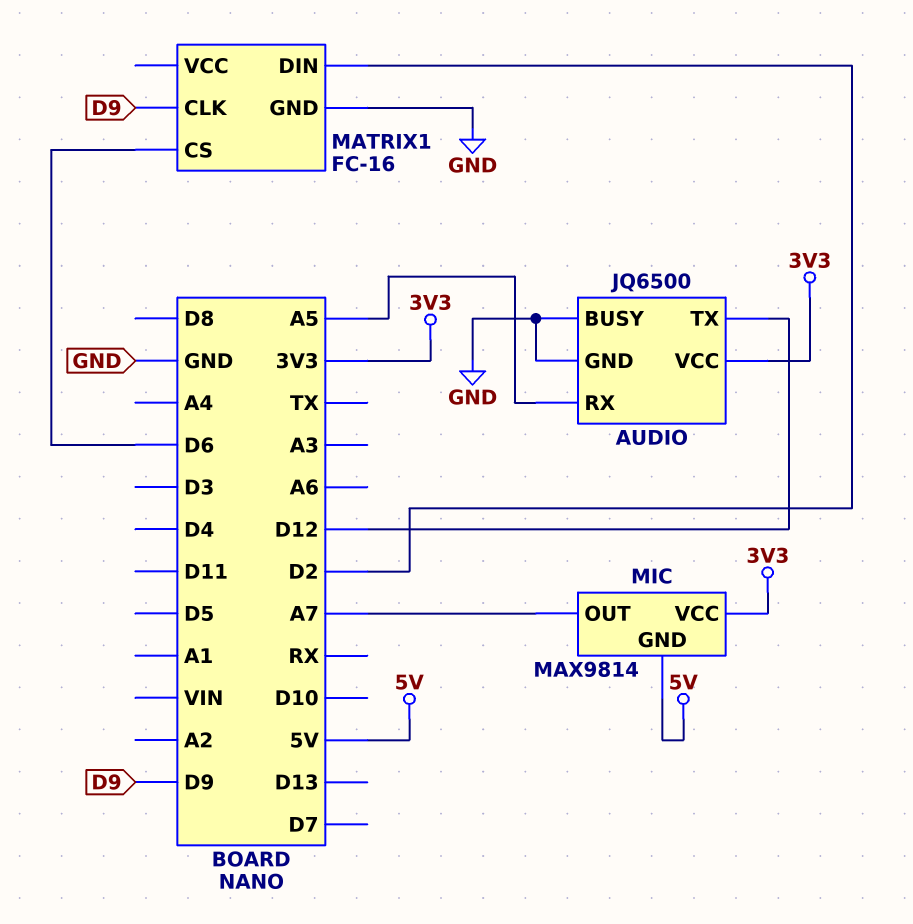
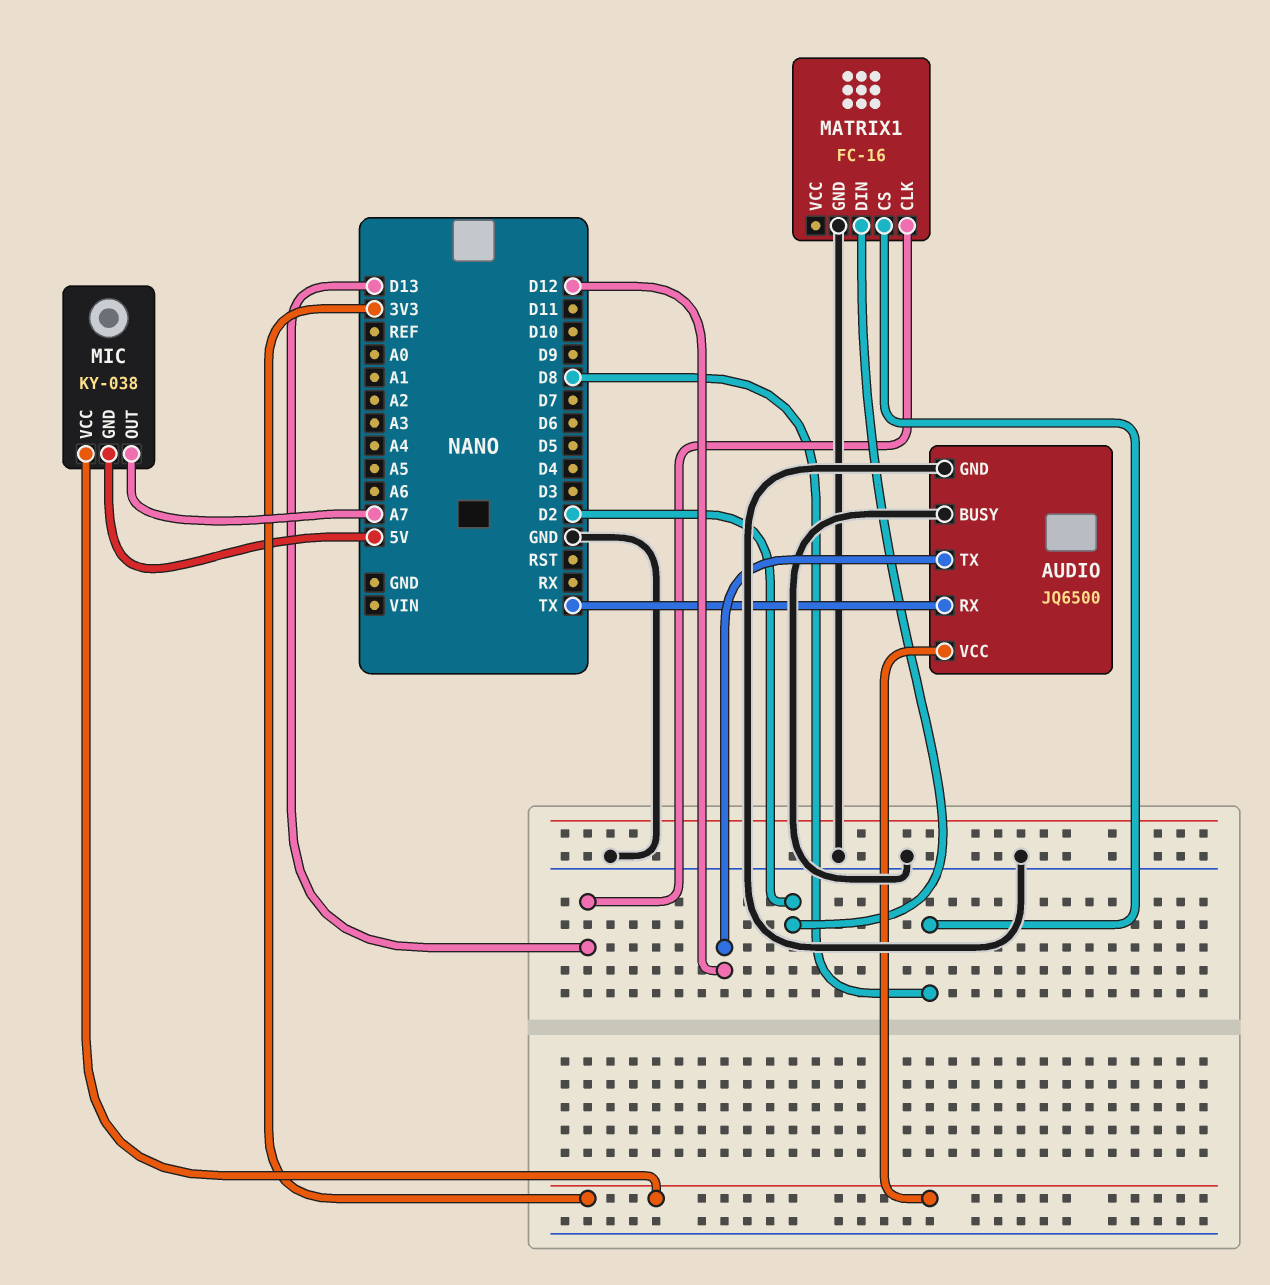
AUDIO pin RX: A5 -> TX
MATRIX1 pin CLK: D9 -> D13
MATRIX1 pin CS: D6 -> D8
MIC: MAX9814 -> KY-038

